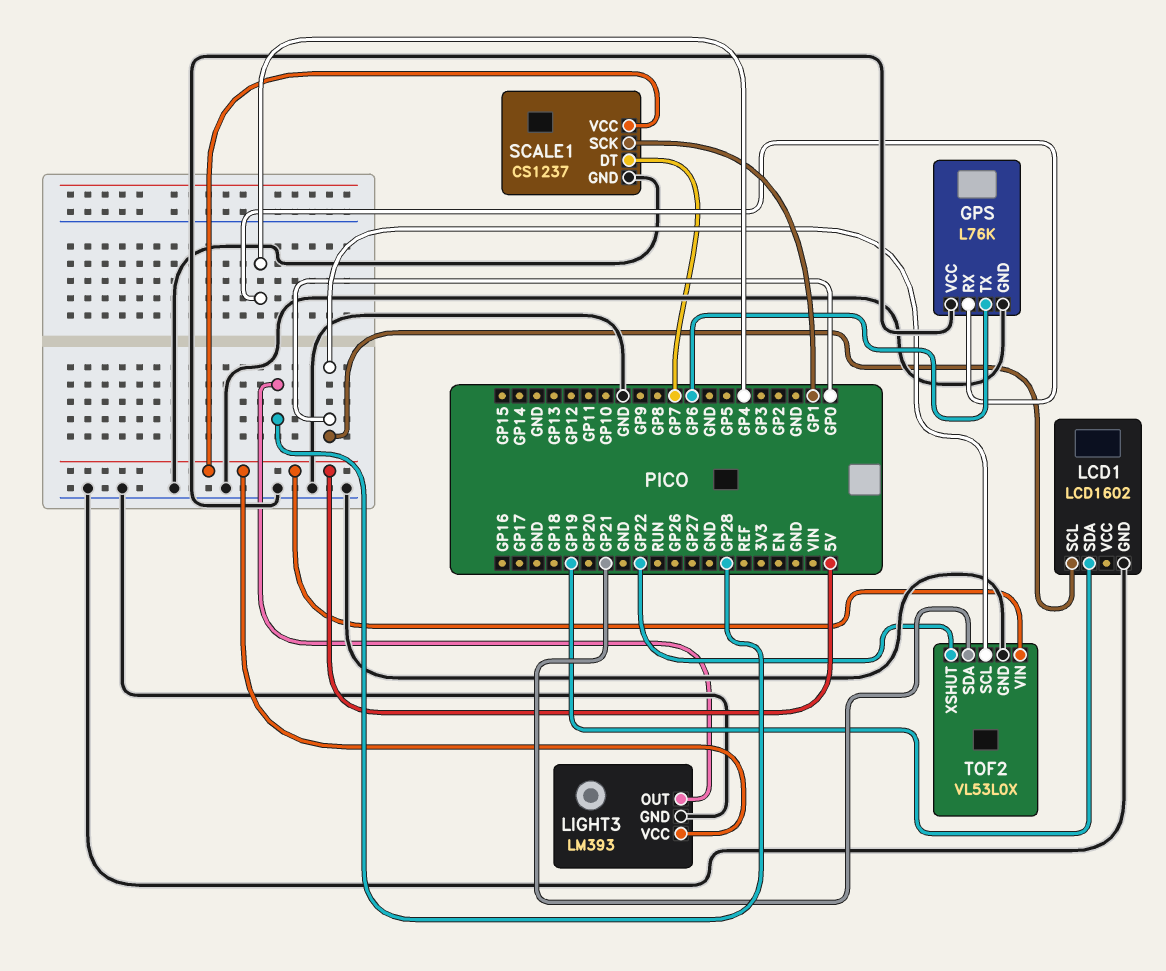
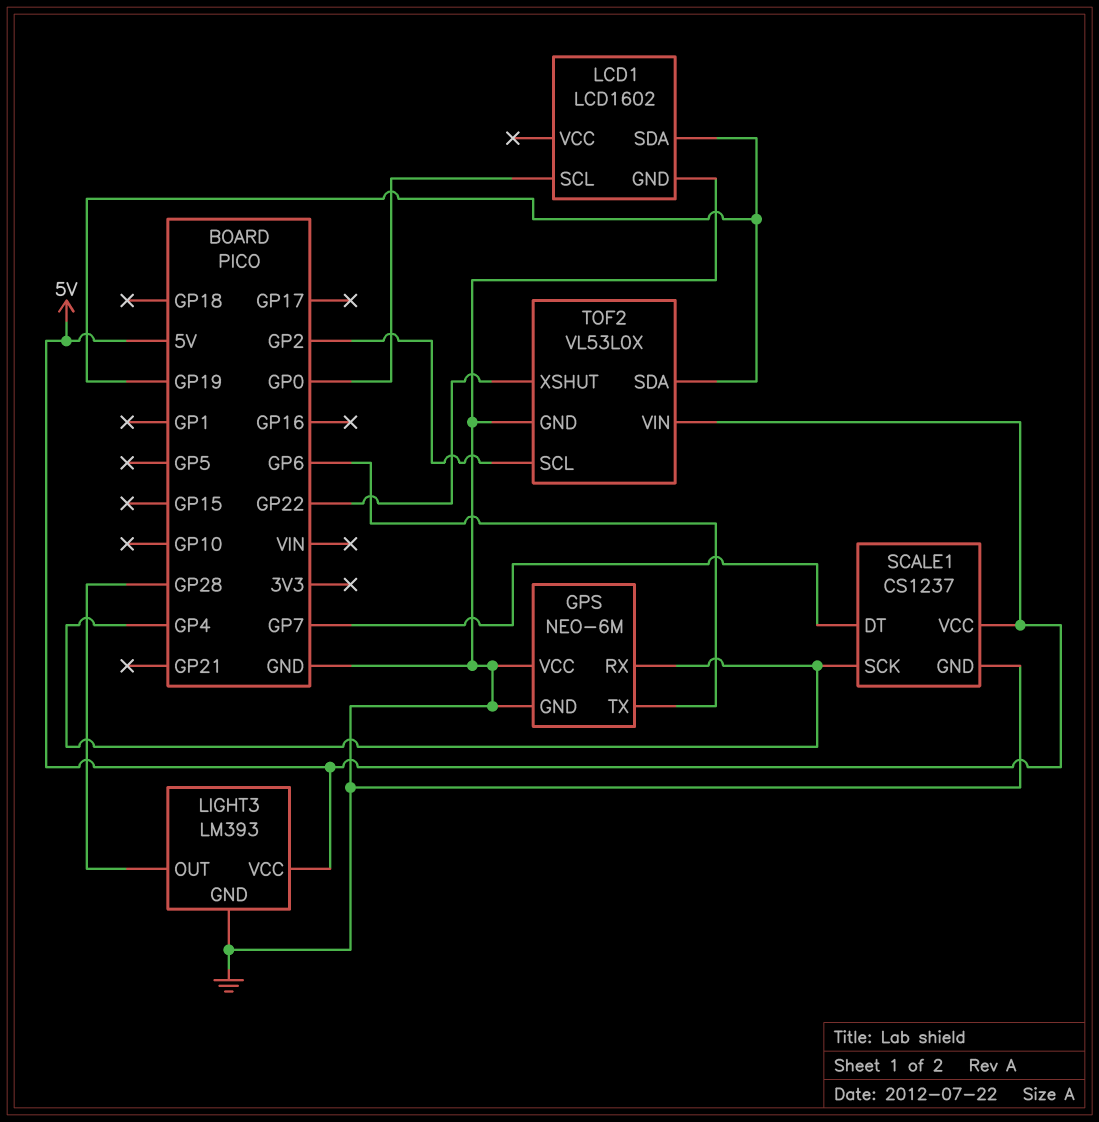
GPS: L76K -> NEO-6M
SCALE1 pin SCK: GP1 -> GP4
TOF2 pin SCL: GP0 -> GP2
TOF2 pin SDA: GP21 -> GP19

